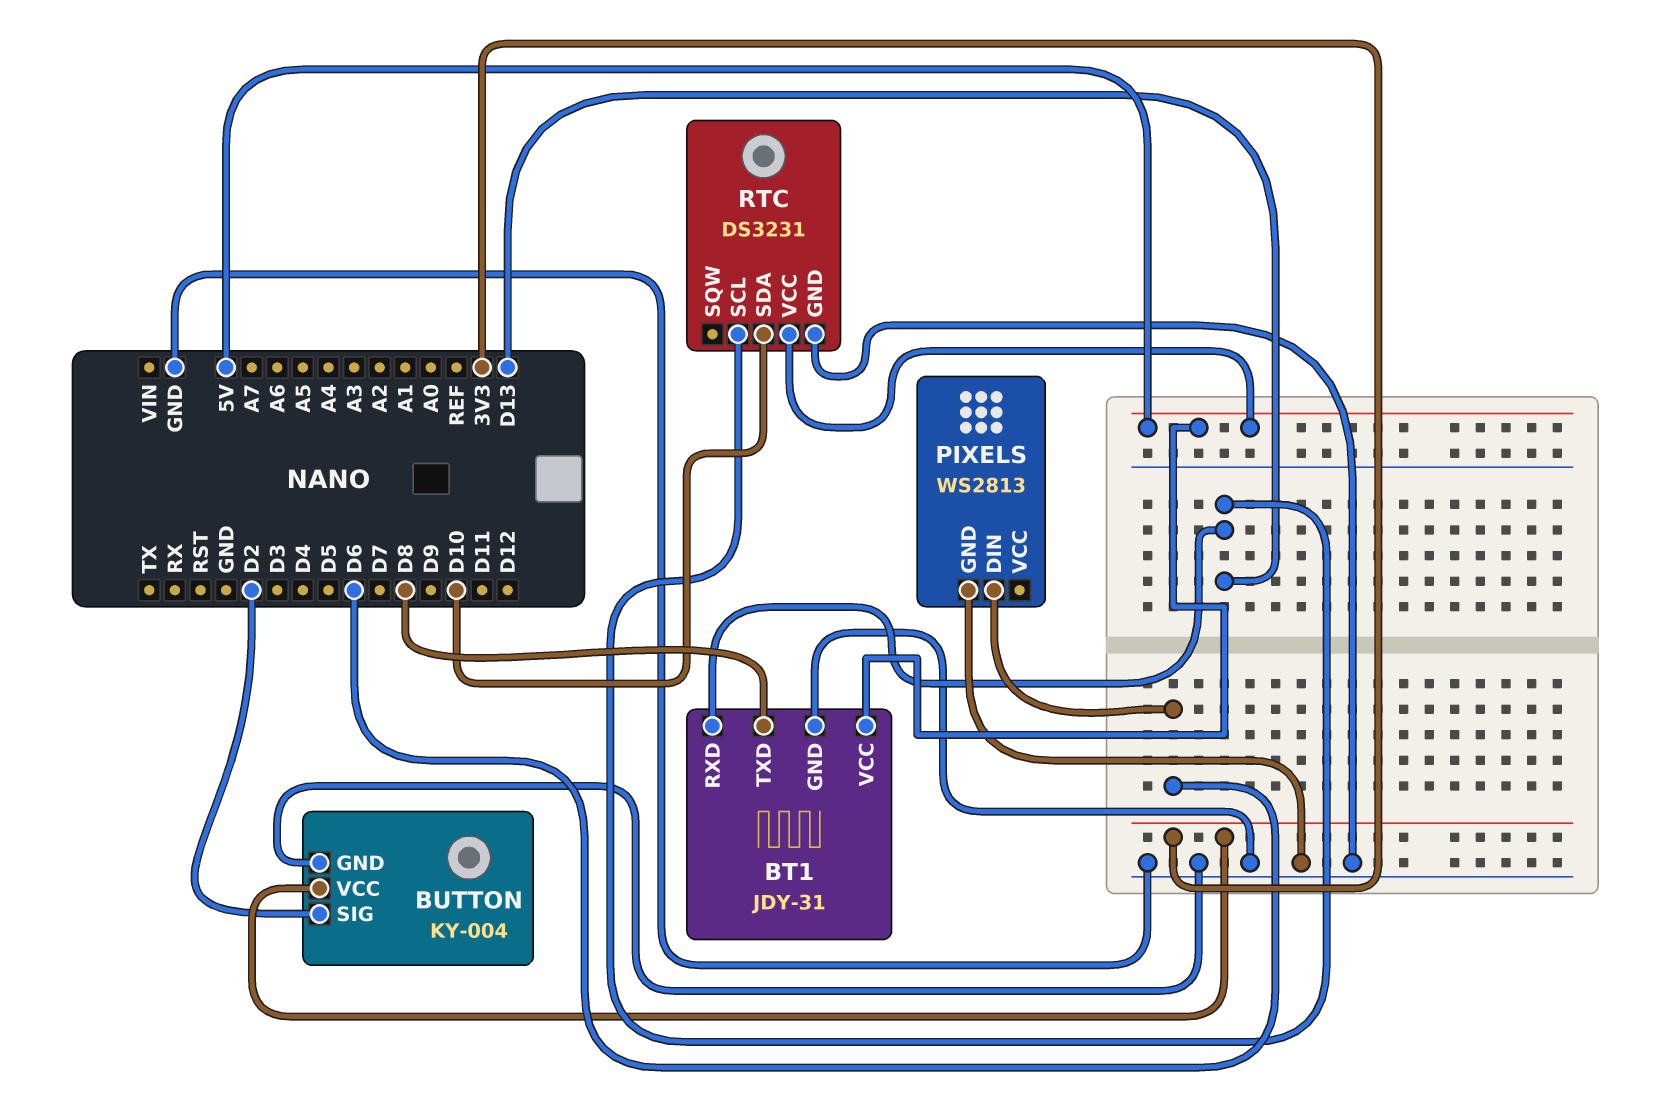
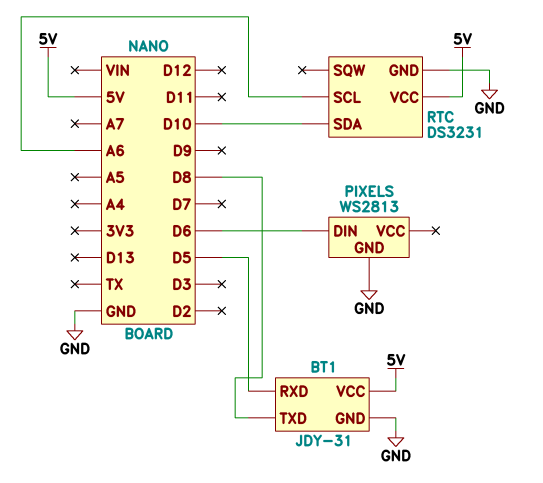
BT1 pin RXD: D13 -> D5
BUTTON: KY-004 -> none
BUTTON pin GND: GND -> none
BUTTON pin SIG: D2 -> none
BUTTON pin VCC: 3V3 -> none
RTC pin SCL: D13 -> A6

